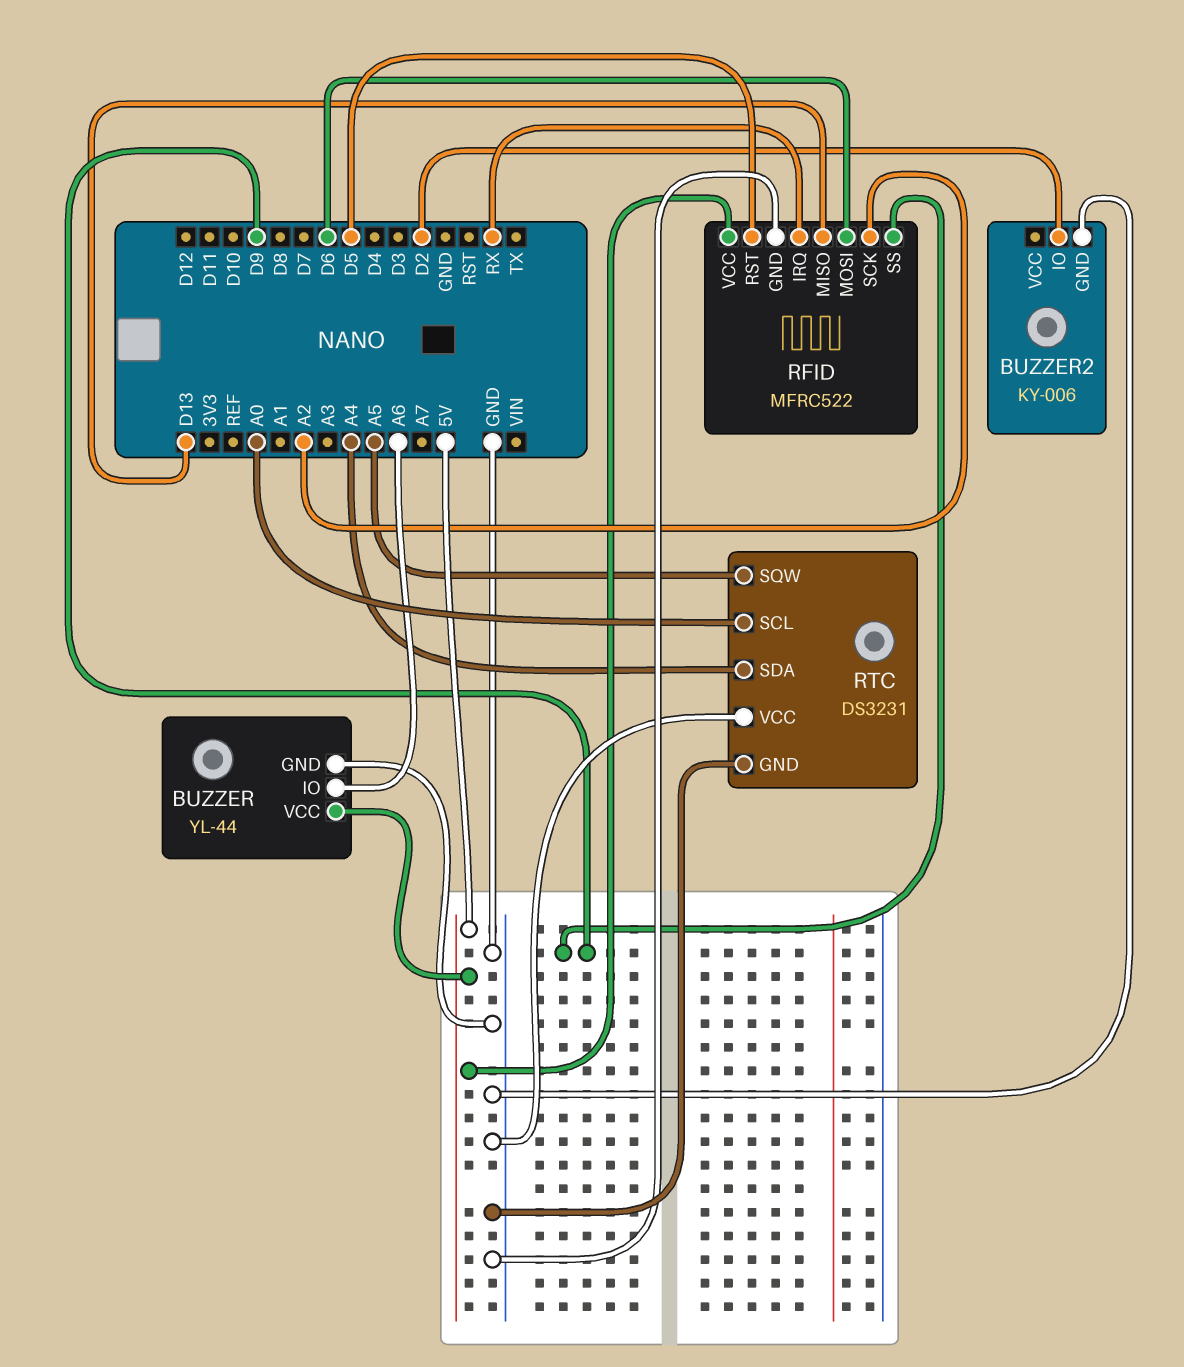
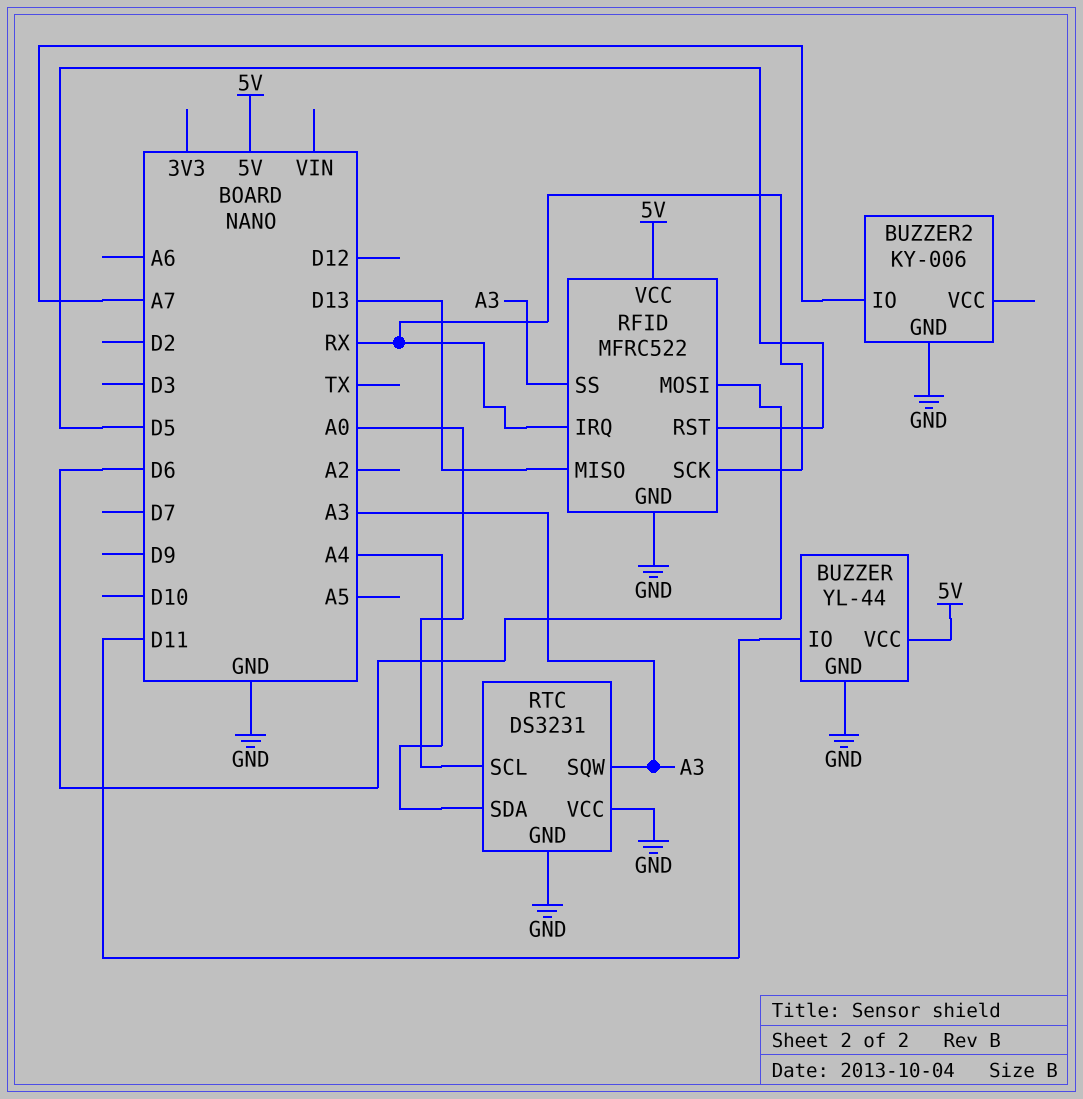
BUZZER pin IO: A6 -> D11
BUZZER2 pin IO: D2 -> A7
RFID pin SCK: A2 -> RX
RFID pin SS: D9 -> A3
RTC pin SQW: A5 -> A3

